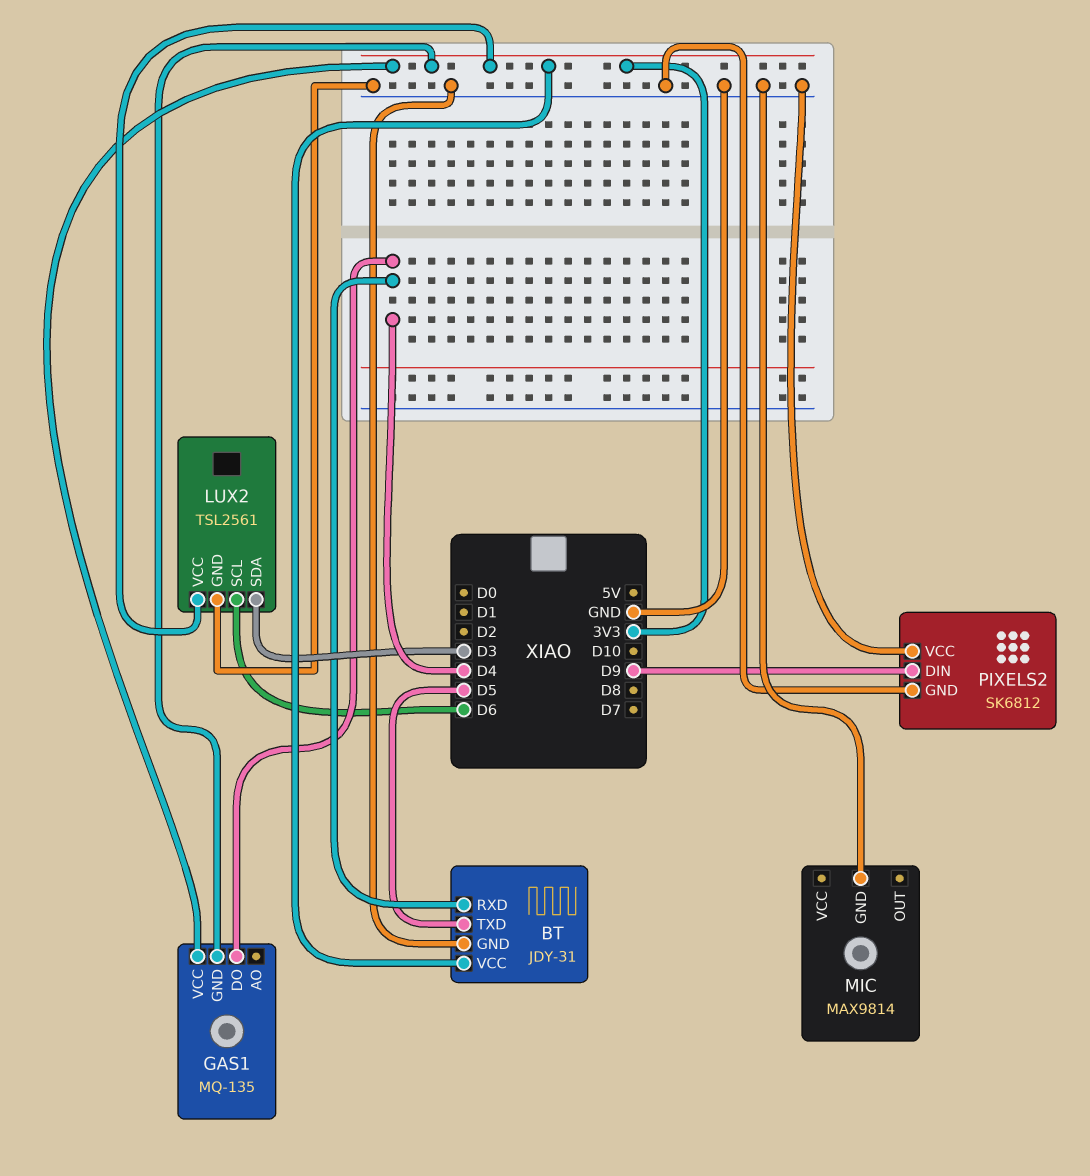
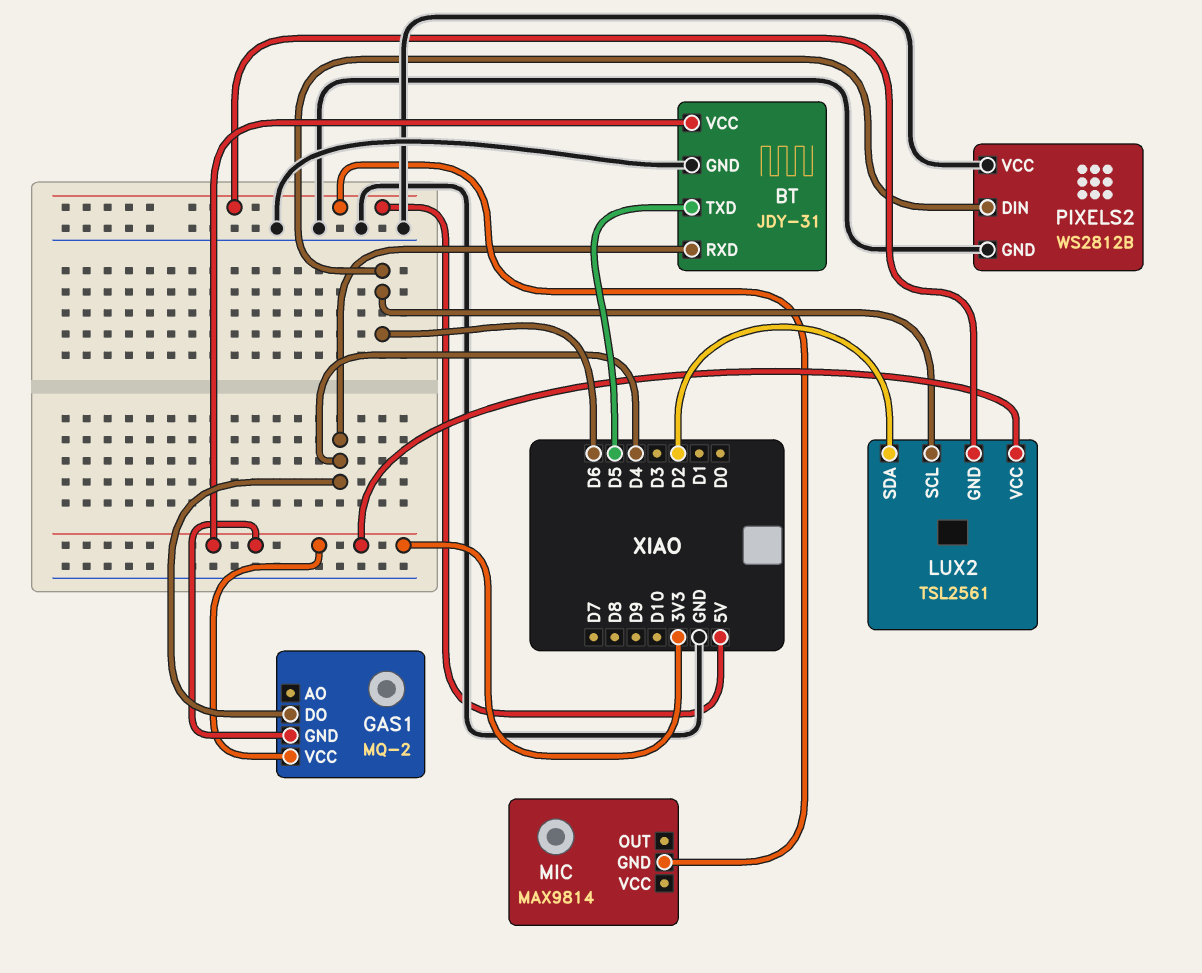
GAS1: MQ-135 -> MQ-2
LUX2 pin GND: GND -> 5V
LUX2 pin SDA: D3 -> D2
MIC pin GND: GND -> 5V
PIXELS2: SK6812 -> WS2812B
PIXELS2 pin DIN: D9 -> D6

